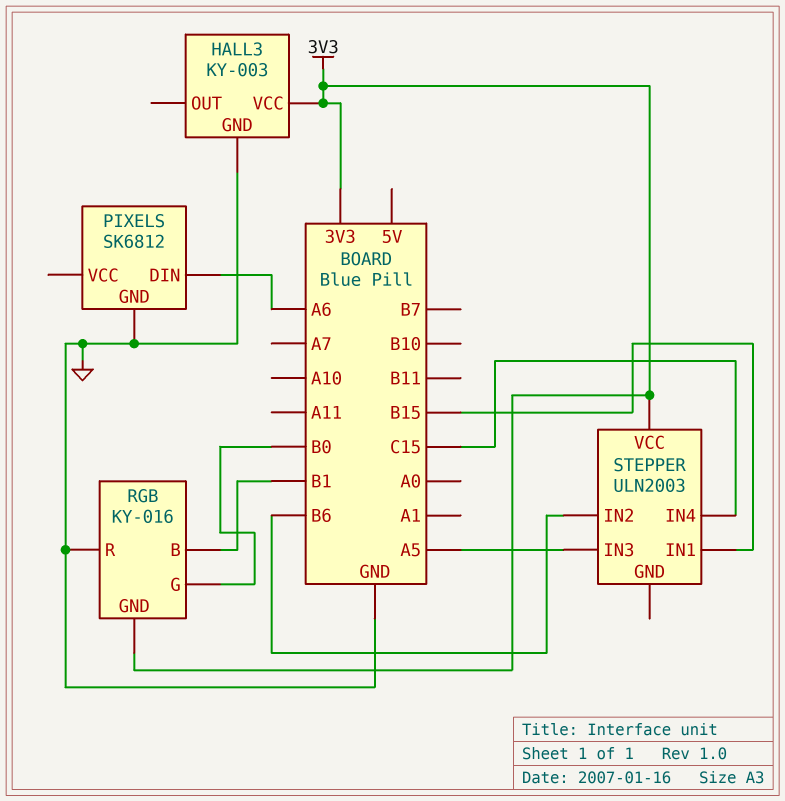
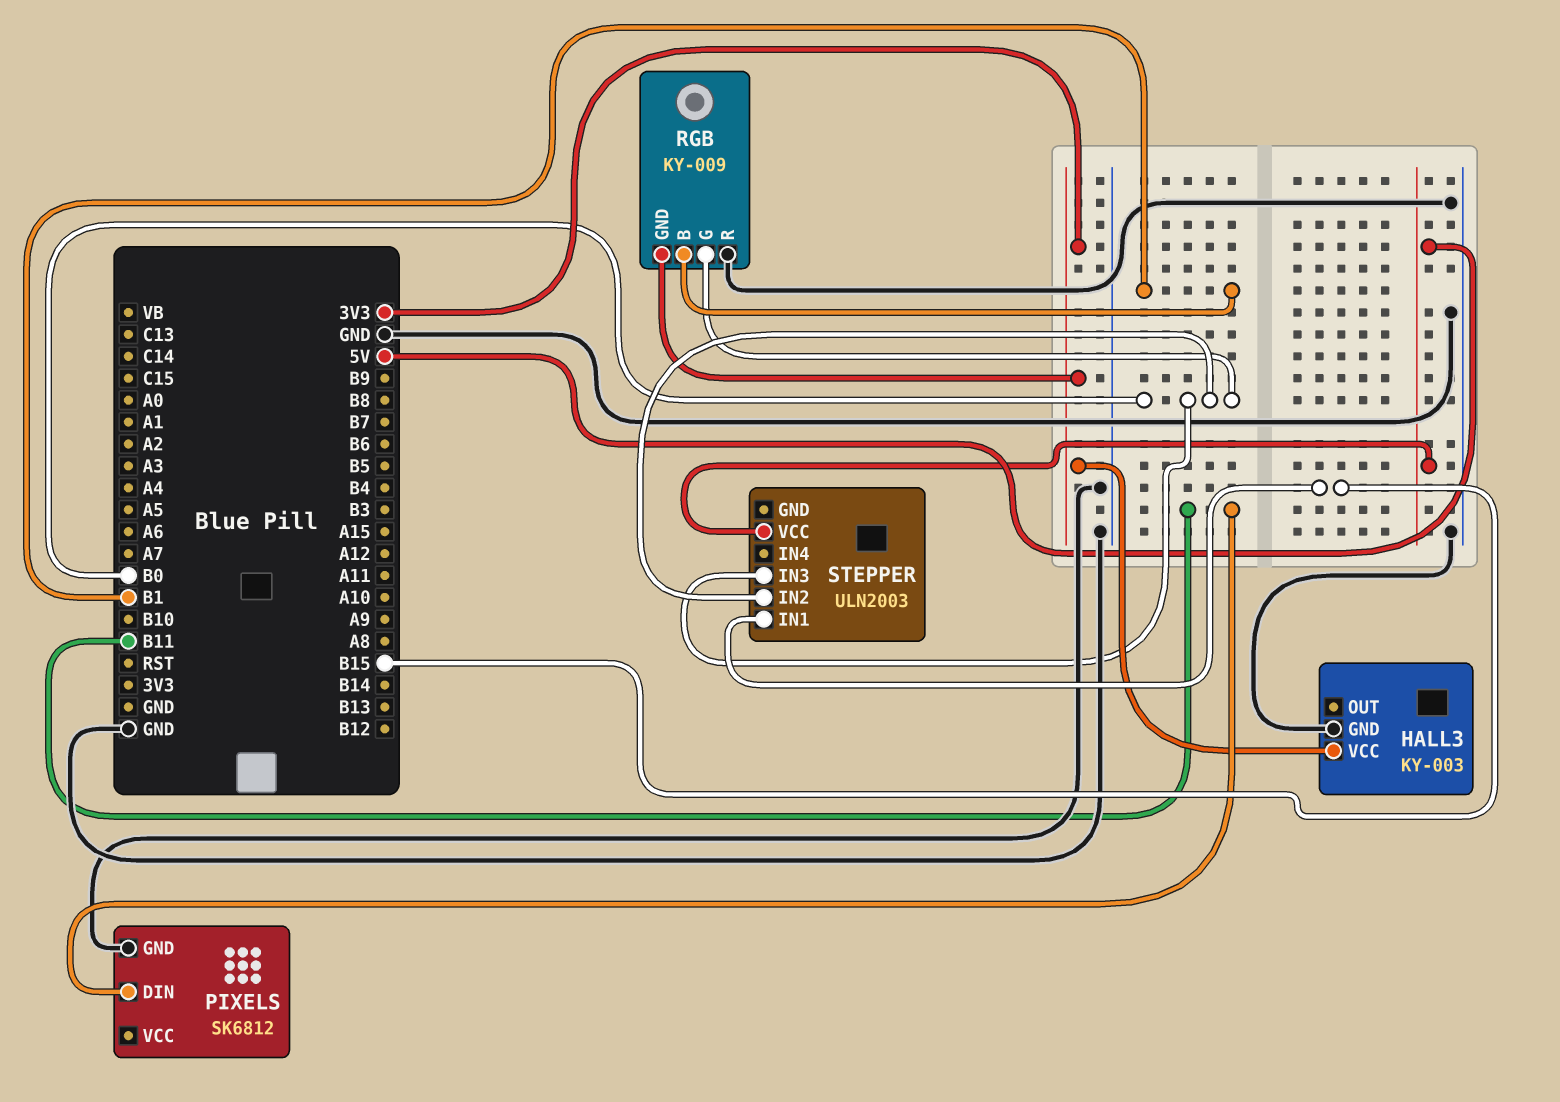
PIXELS pin DIN: A6 -> B11
RGB: KY-016 -> KY-009
STEPPER pin IN2: B6 -> B0
STEPPER pin IN3: A5 -> B0
STEPPER pin IN4: C15 -> none
STEPPER pin VCC: 3V3 -> 5V

